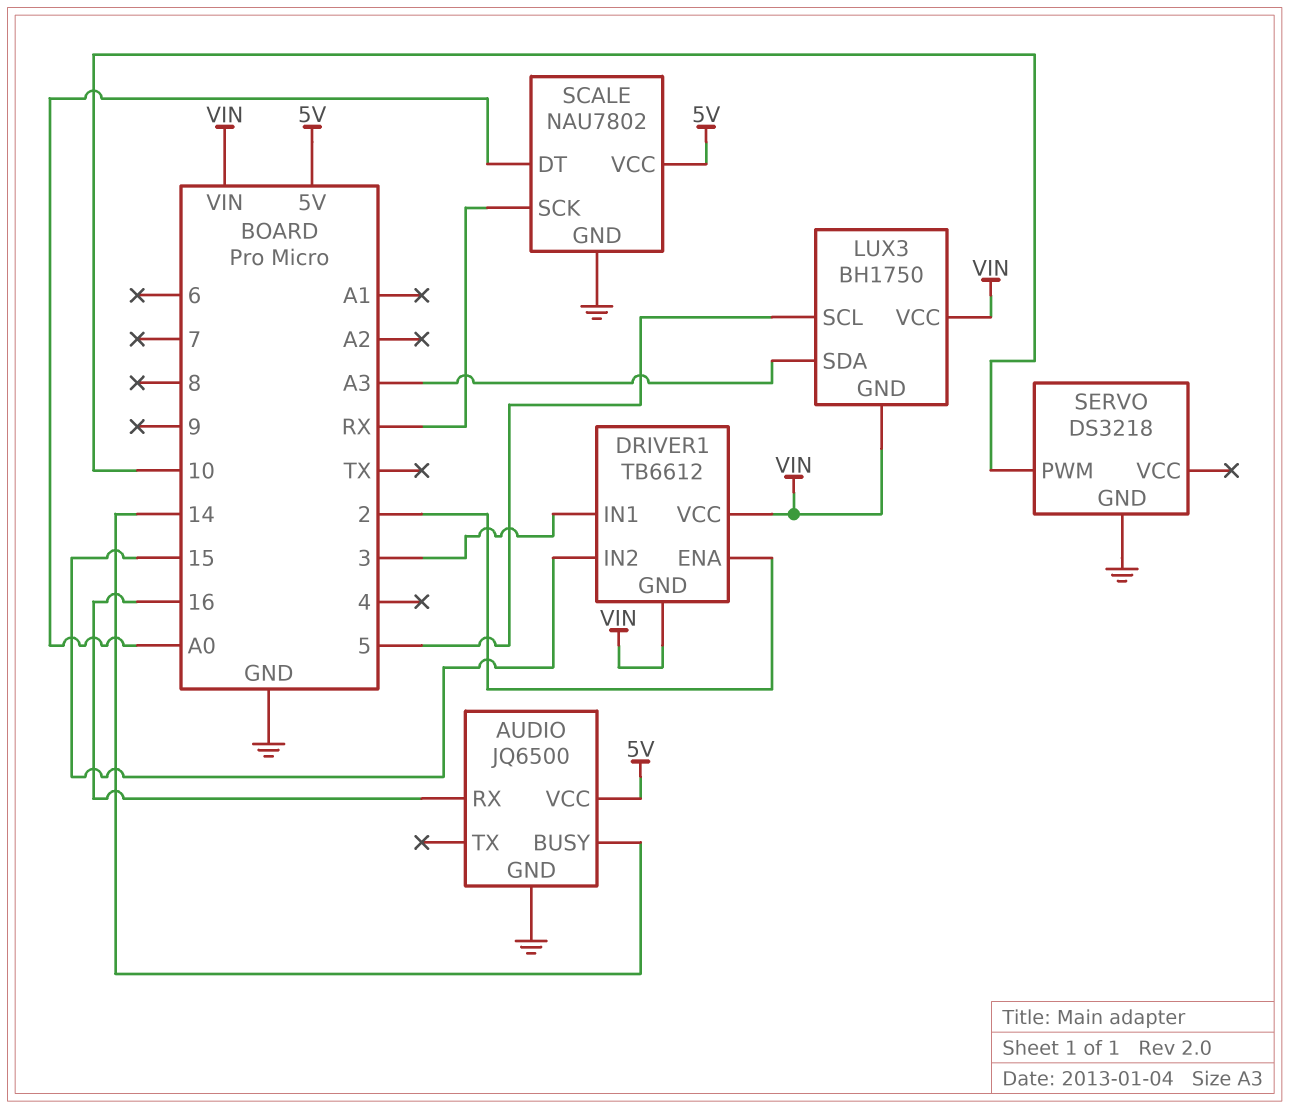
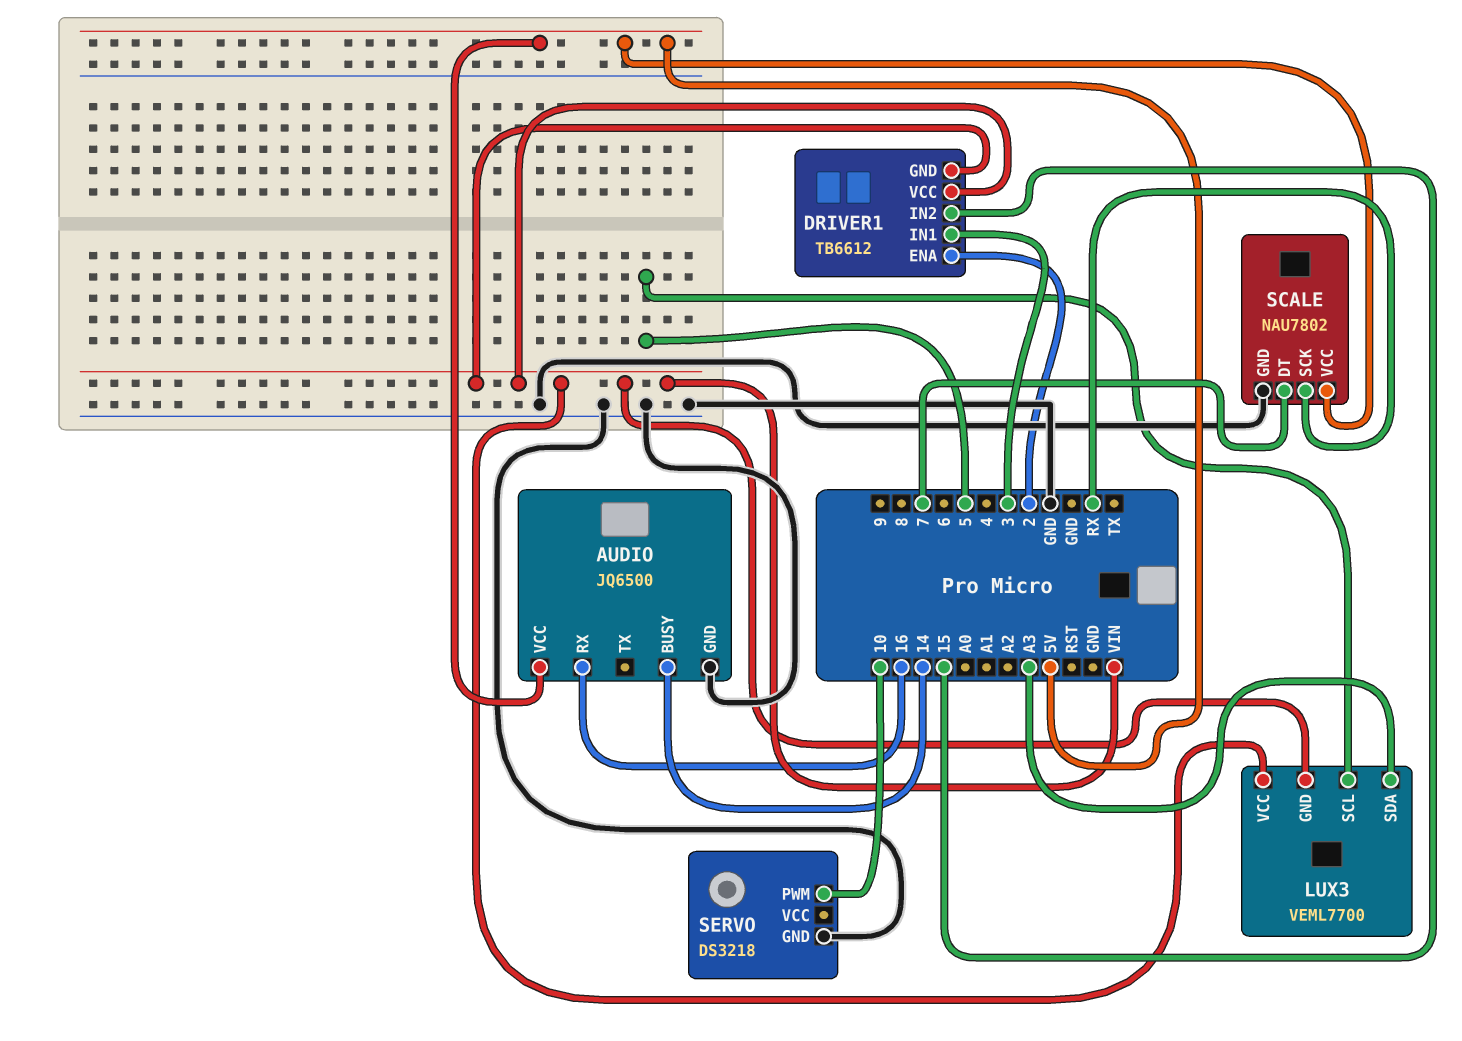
LUX3: BH1750 -> VEML7700
SCALE pin DT: A0 -> 7

